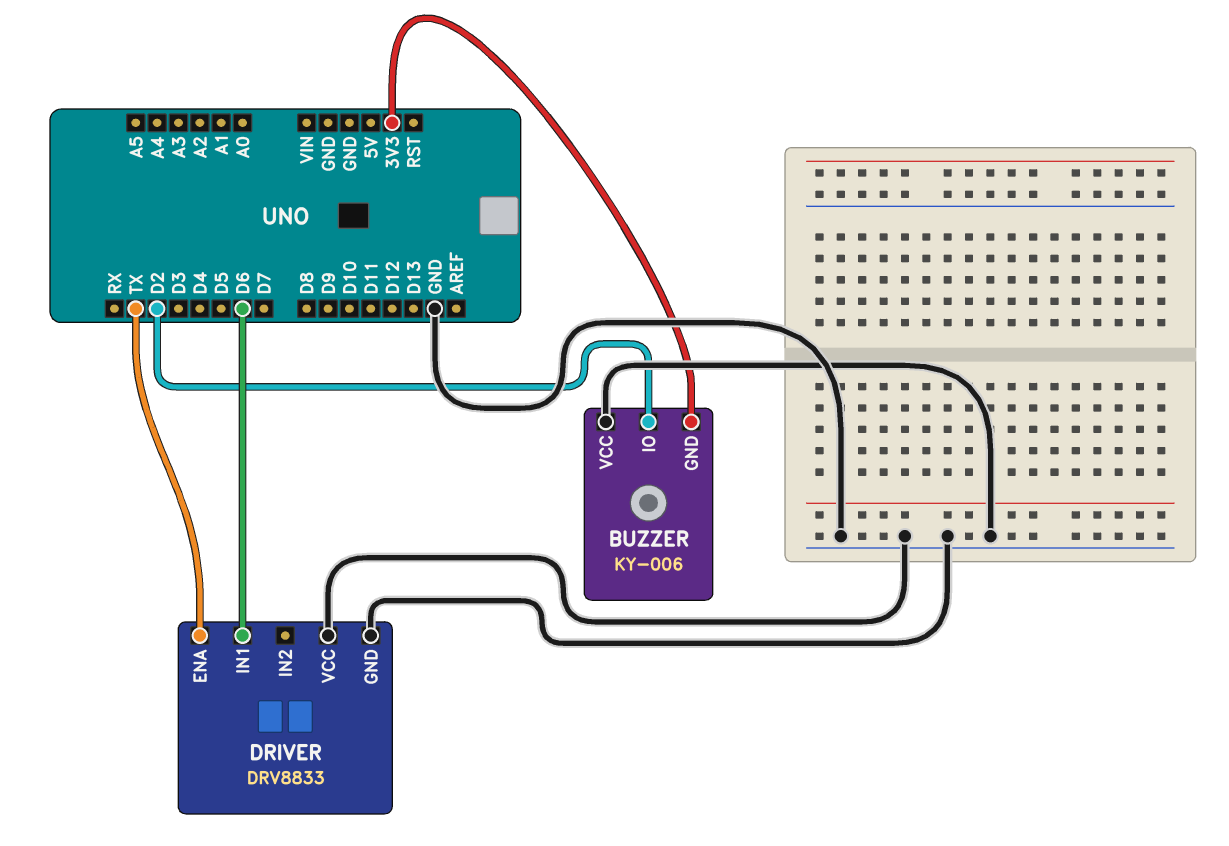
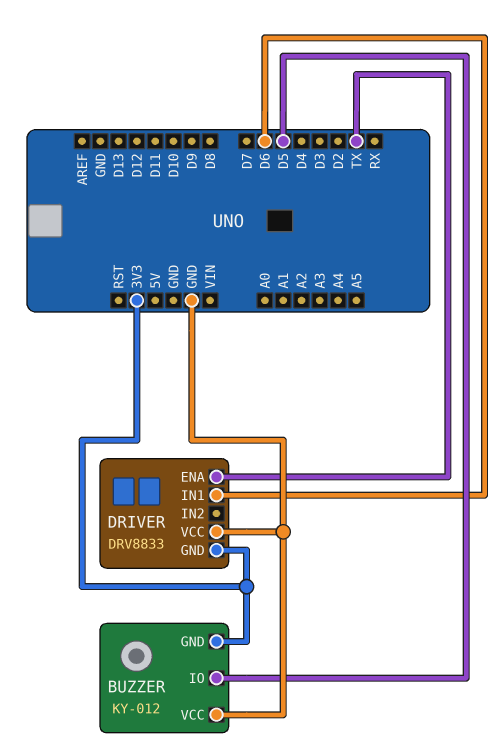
BUZZER: KY-006 -> KY-012
BUZZER pin IO: D2 -> D5
DRIVER pin GND: GND -> 3V3

